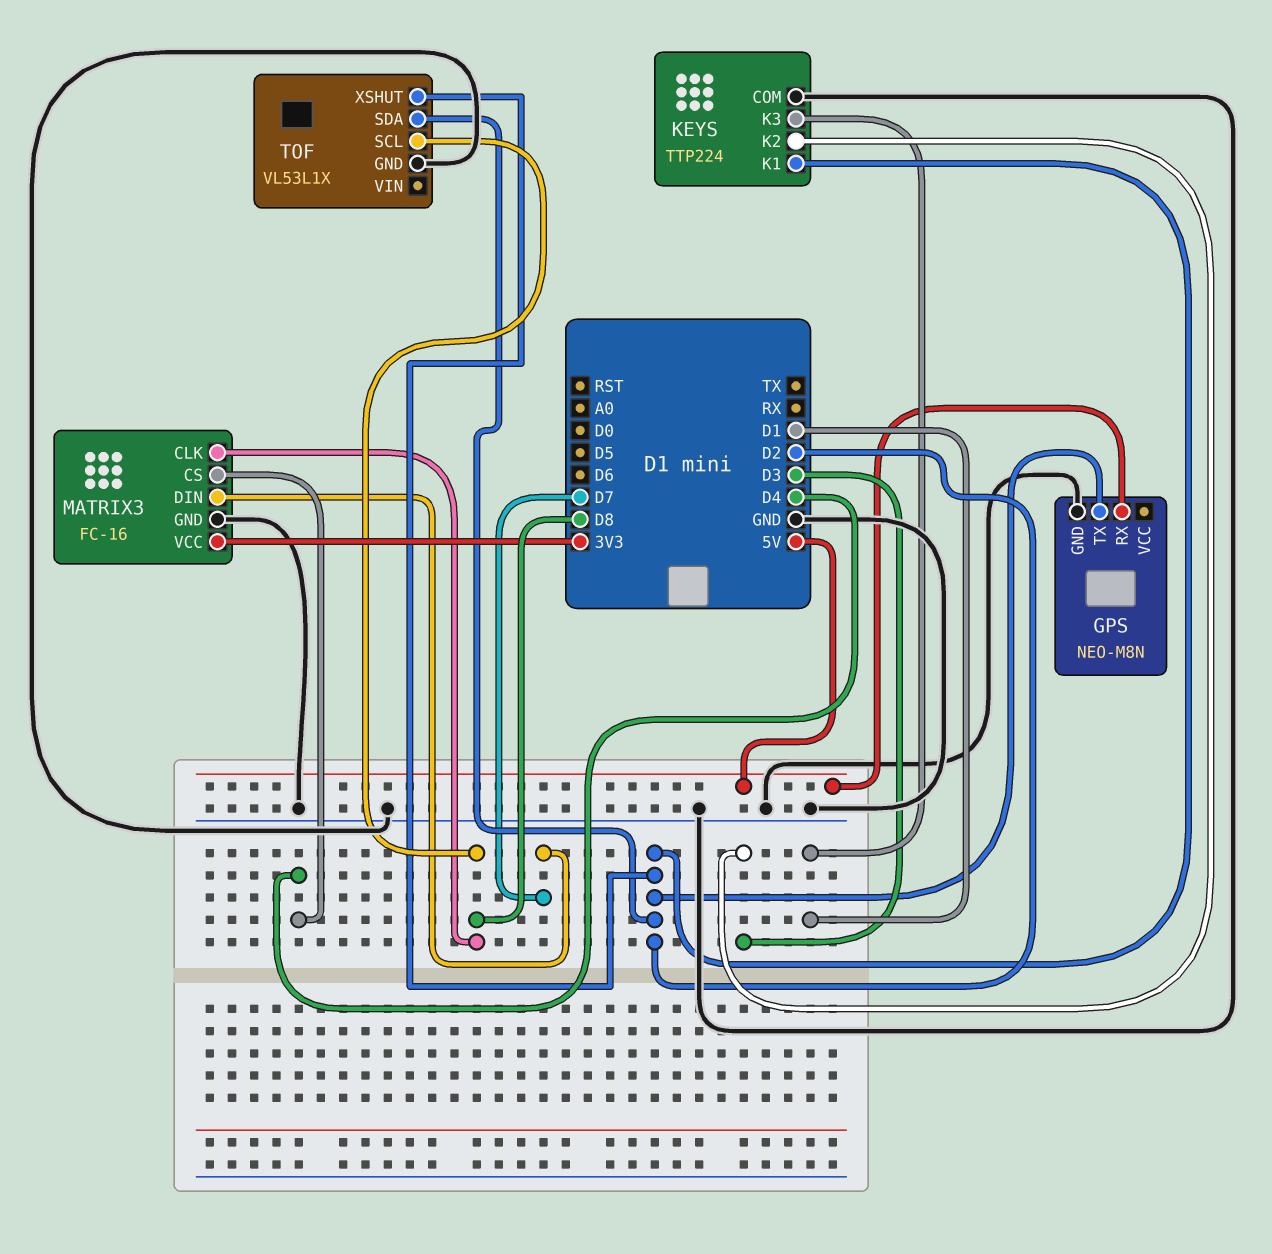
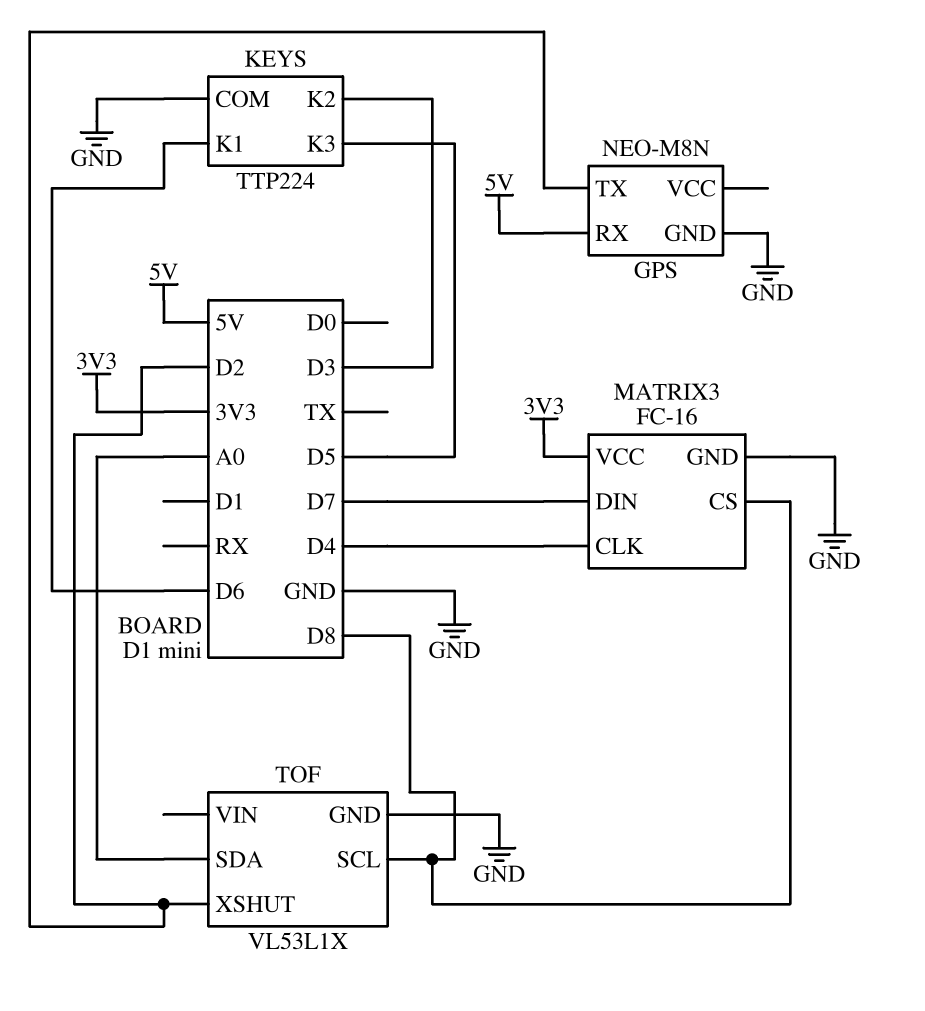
KEYS pin K1: D2 -> D6
KEYS pin K3: D1 -> D5
MATRIX3 pin CLK: D8 -> D4
MATRIX3 pin CS: D4 -> D8
TOF pin SDA: D2 -> A0

